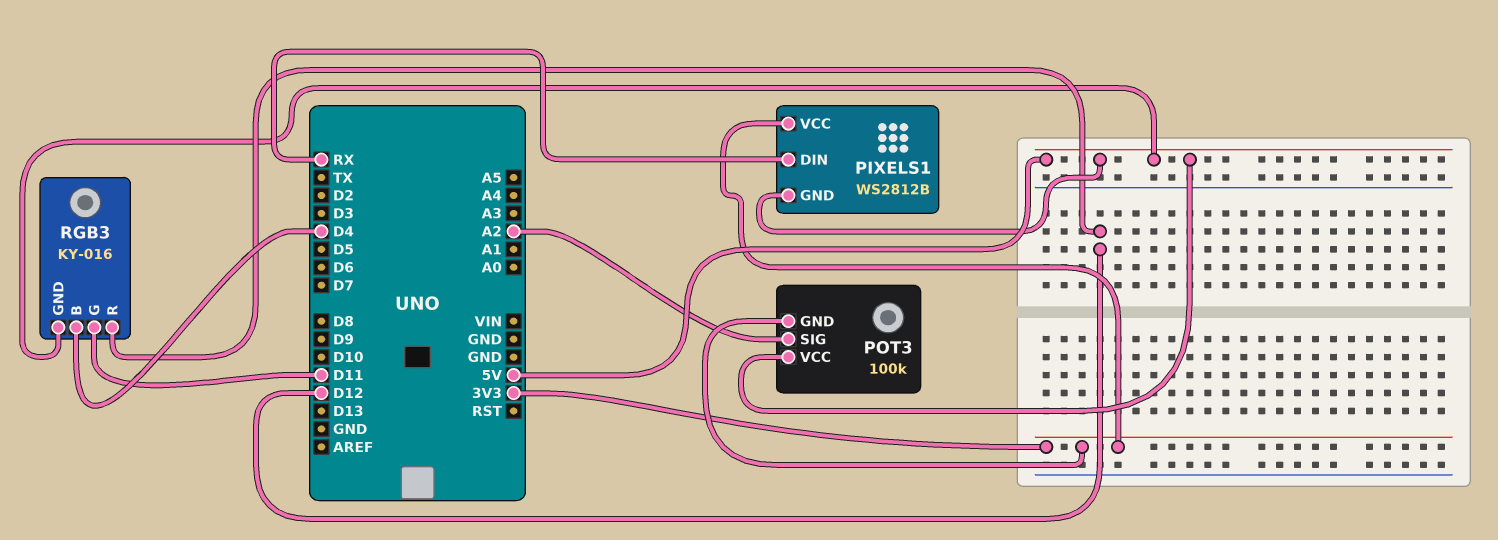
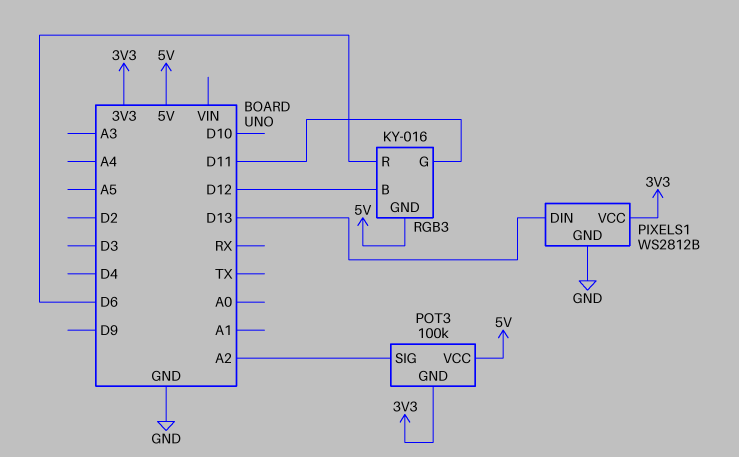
PIXELS1 pin DIN: RX -> D13
PIXELS1 pin GND: 5V -> GND
RGB3 pin B: D4 -> D12
RGB3 pin R: D12 -> D6

